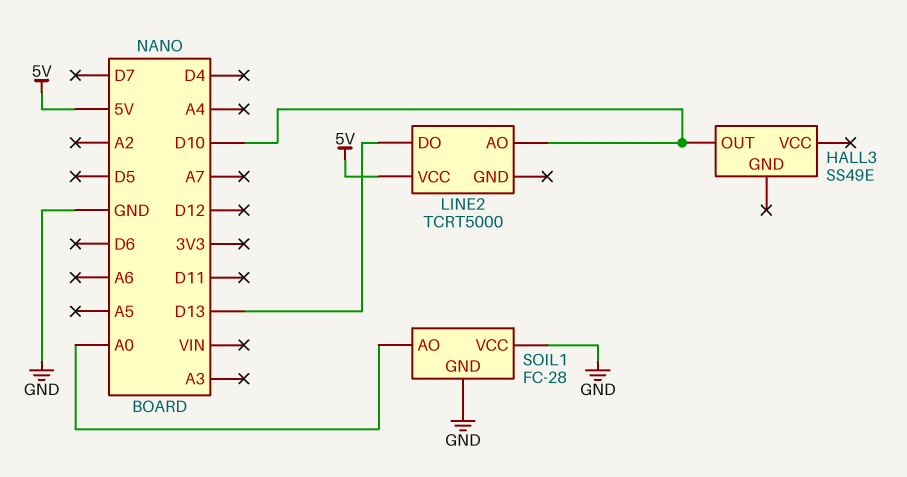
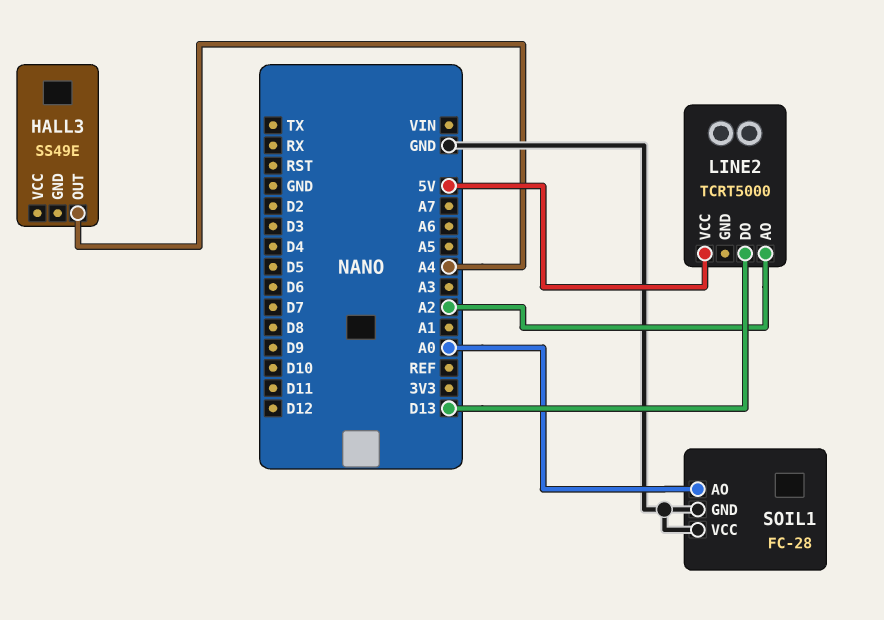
HALL3 pin OUT: D10 -> A4
LINE2 pin AO: D10 -> A2

